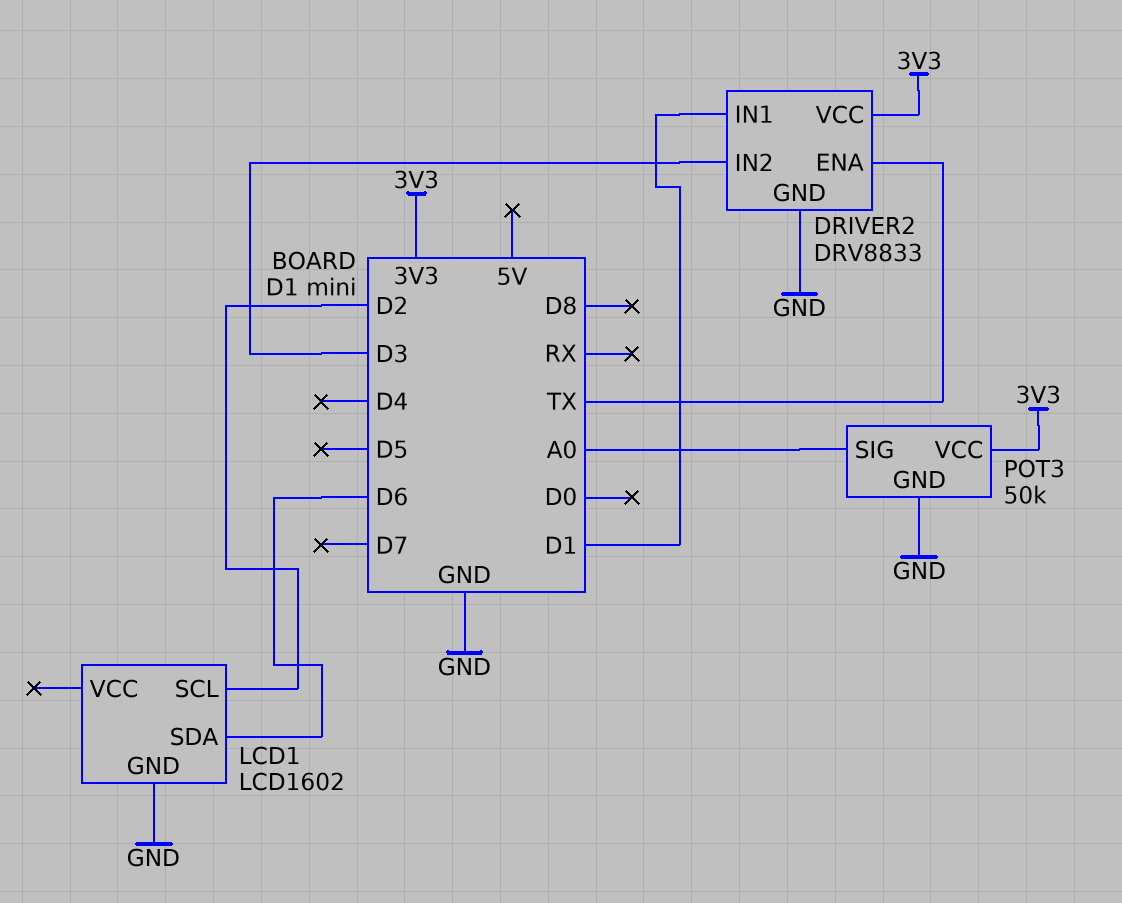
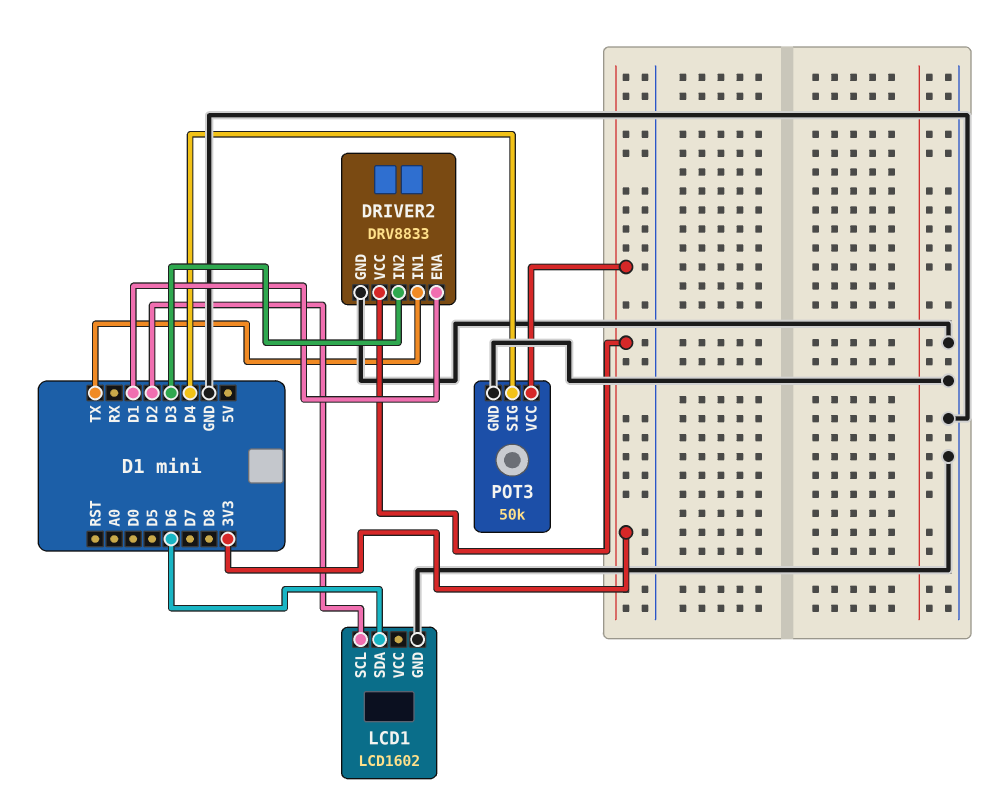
DRIVER2 pin ENA: TX -> D1
DRIVER2 pin IN1: D1 -> TX
POT3 pin SIG: A0 -> D4

